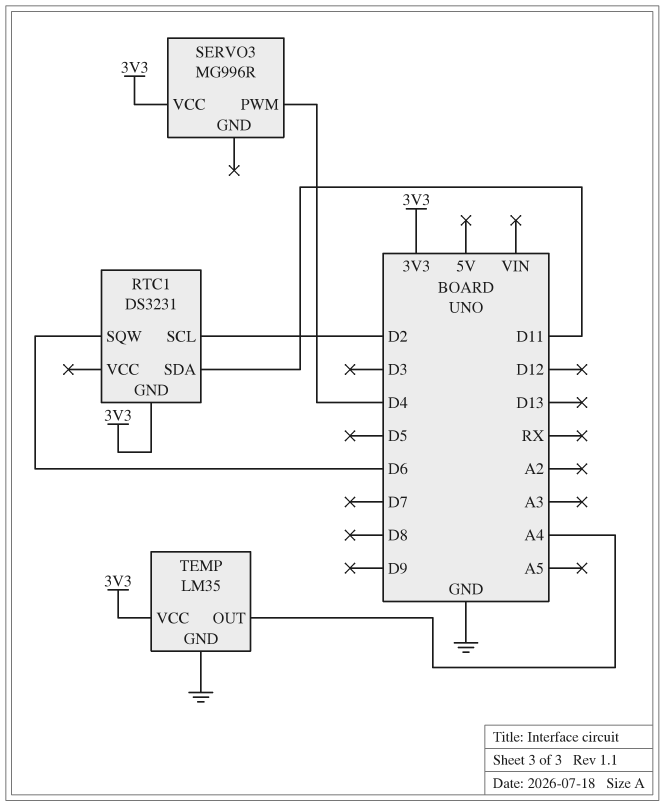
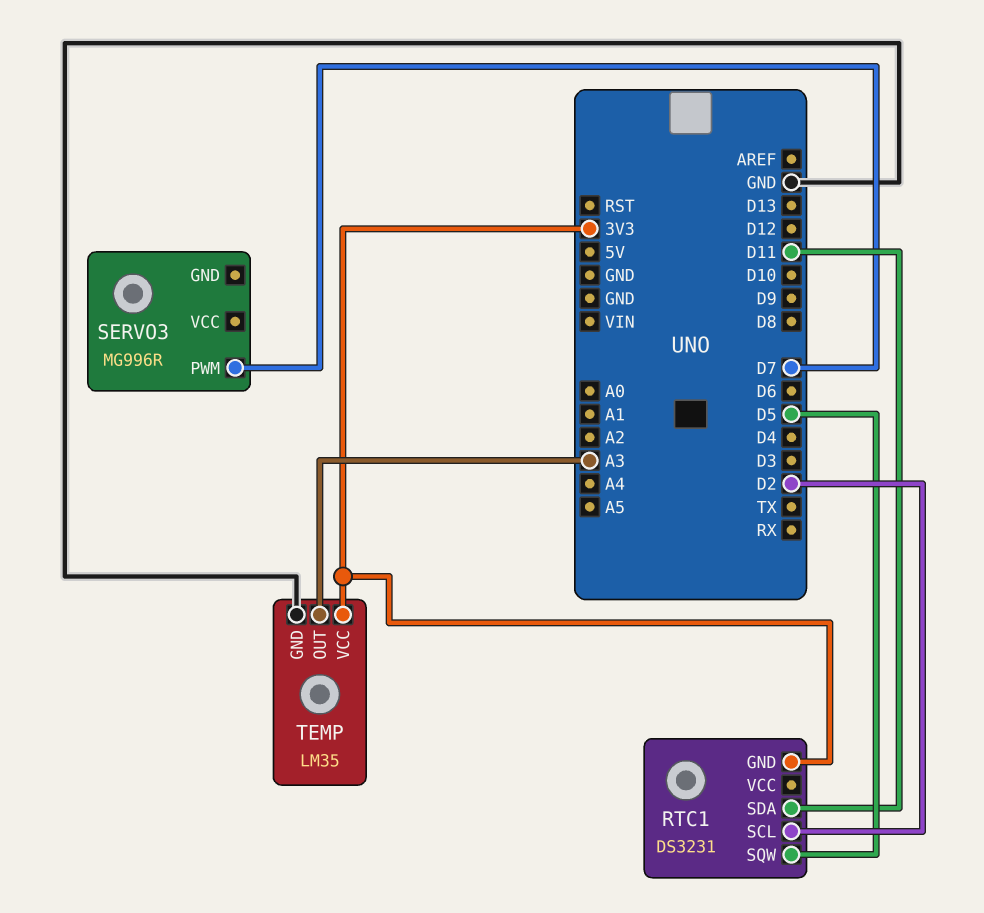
RTC1 pin SQW: D6 -> D5
SERVO3 pin PWM: D4 -> D7
SERVO3 pin VCC: 3V3 -> none
TEMP pin OUT: A4 -> A3

